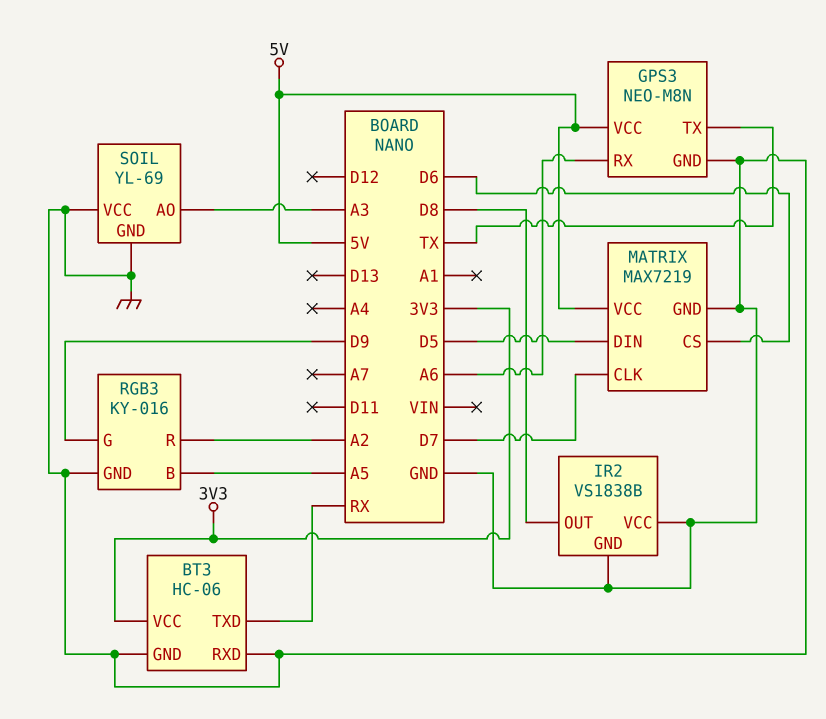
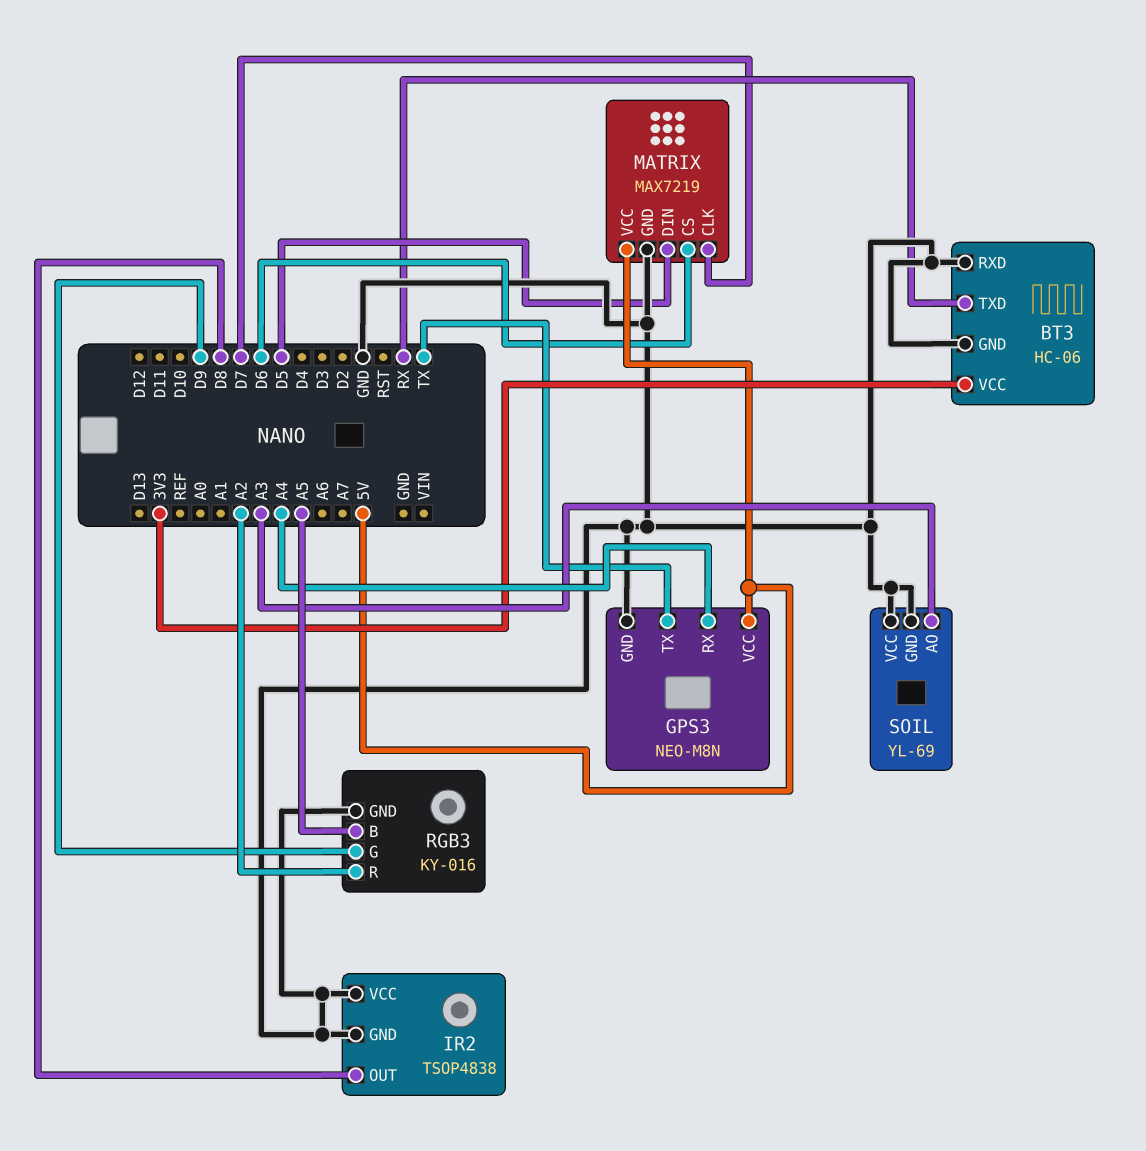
GPS3 pin RX: A6 -> A4
IR2: VS1838B -> TSOP4838

